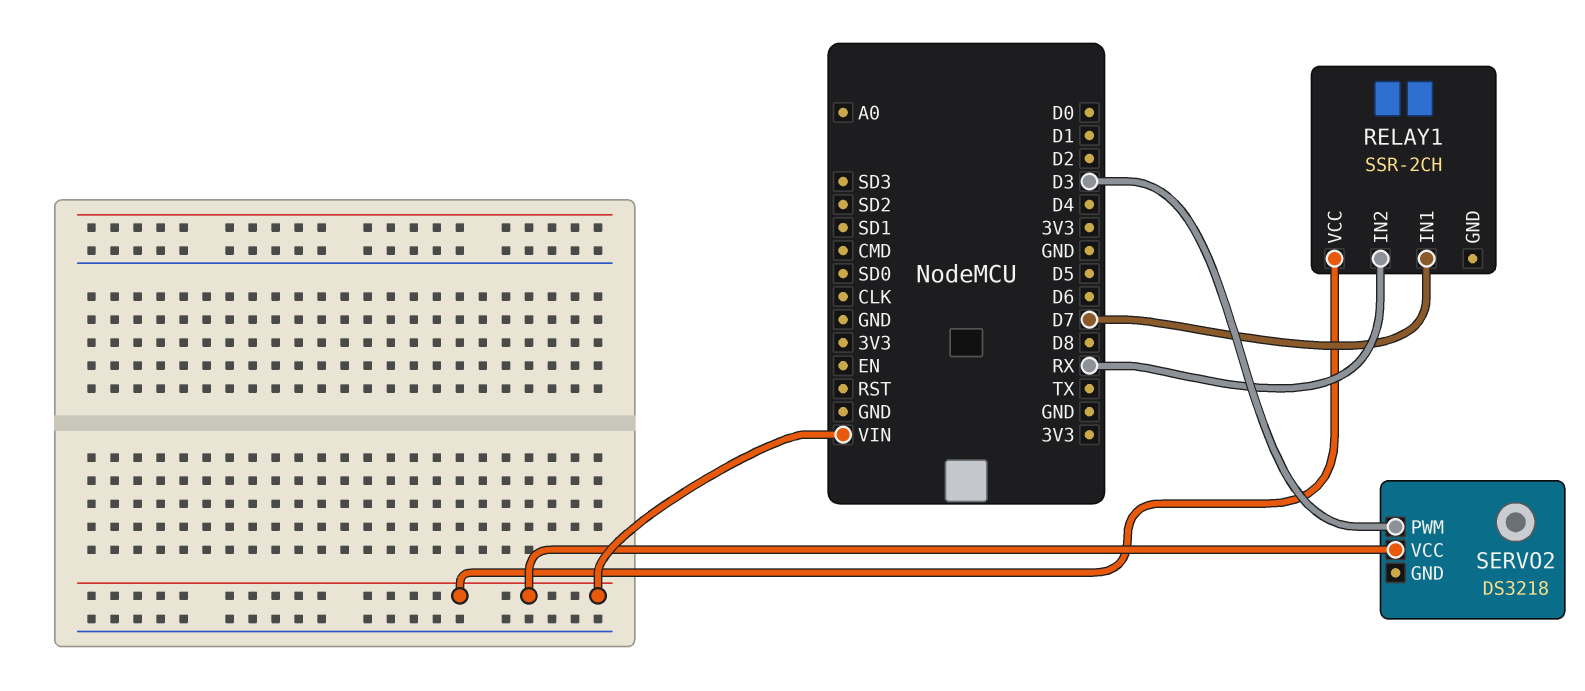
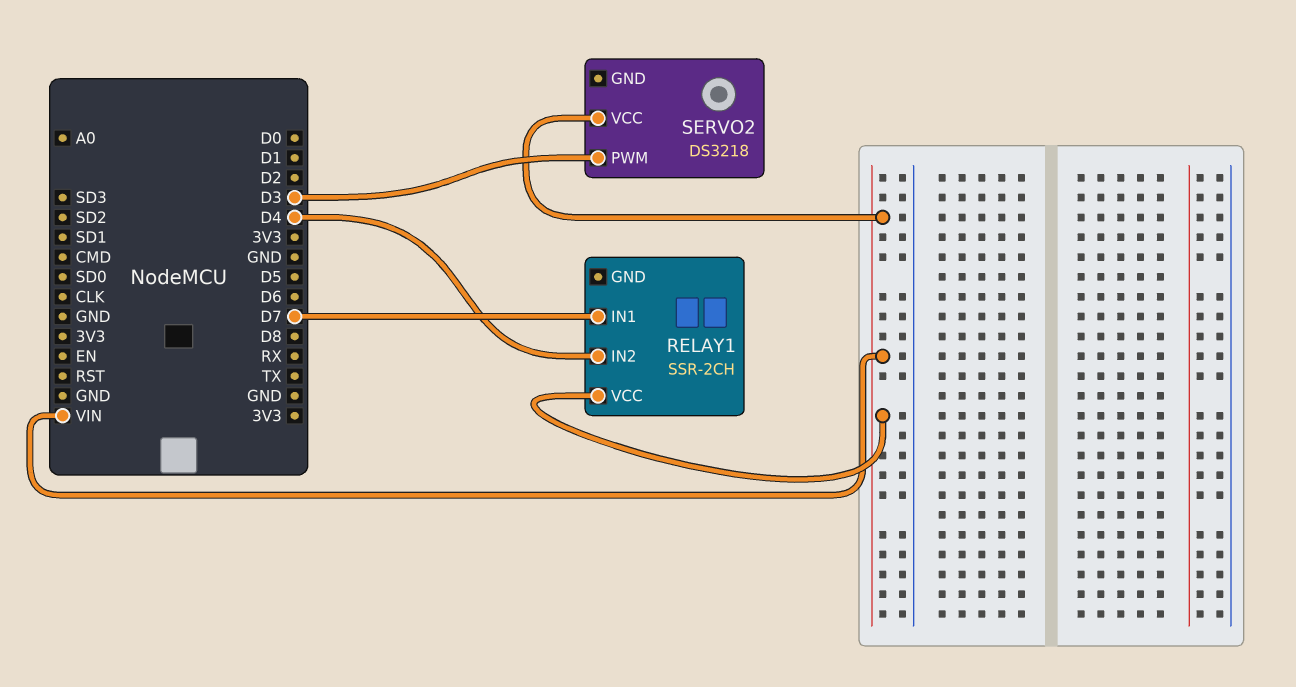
RELAY1 pin IN2: RX -> D4

